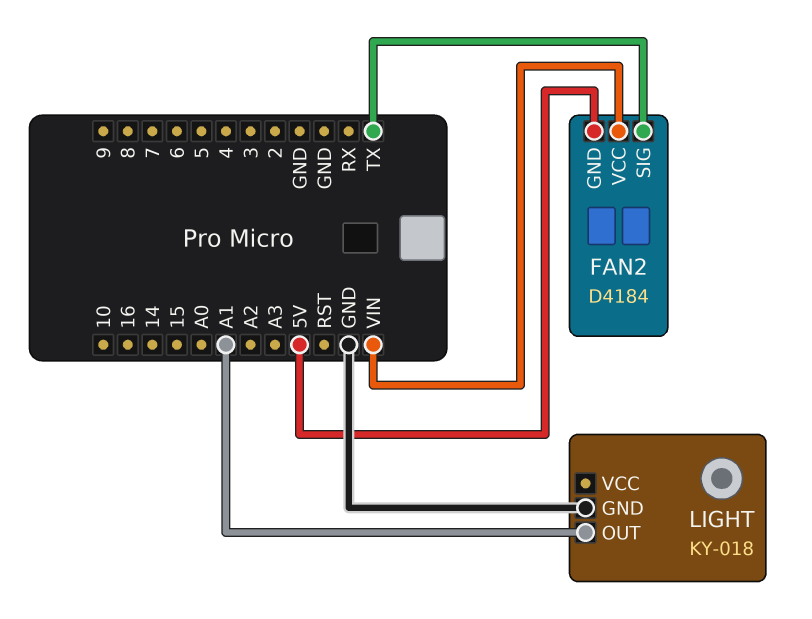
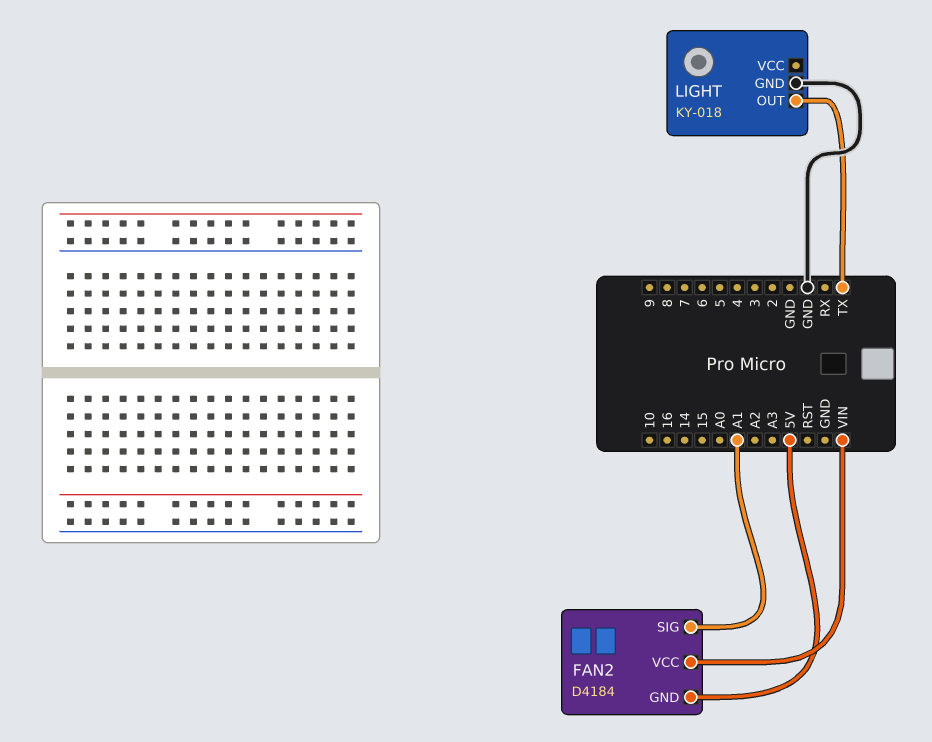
FAN2 pin SIG: TX -> A1
LIGHT pin OUT: A1 -> TX

